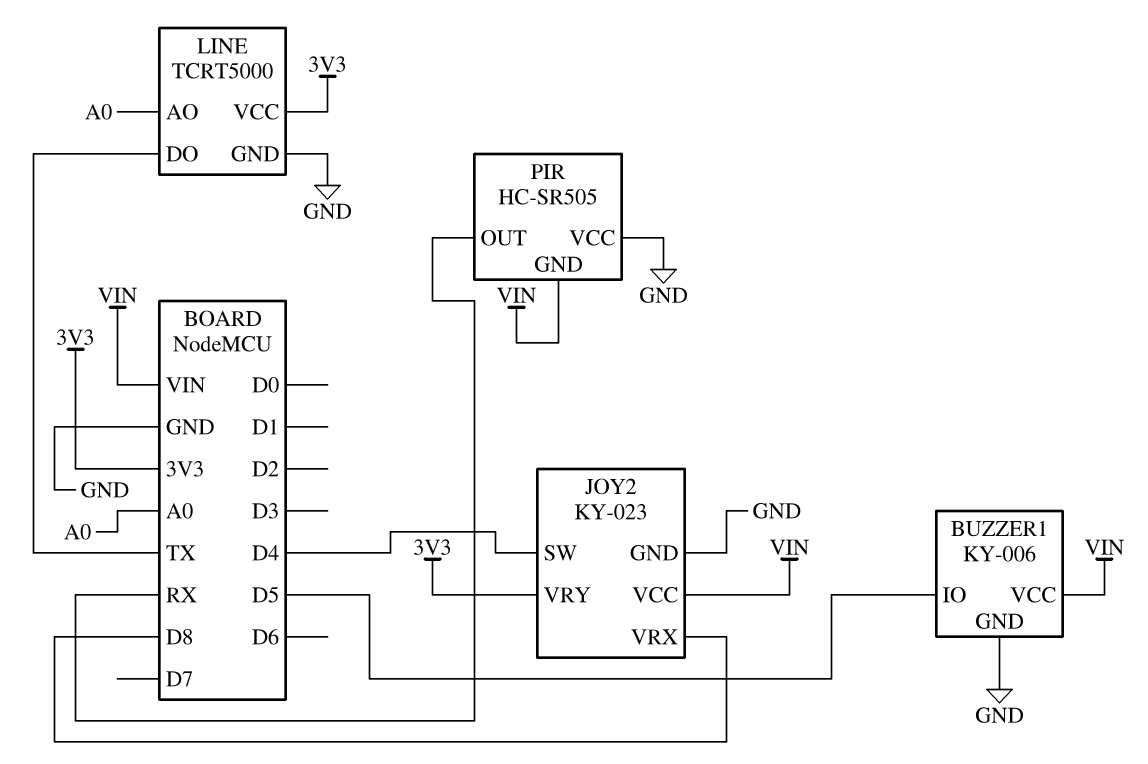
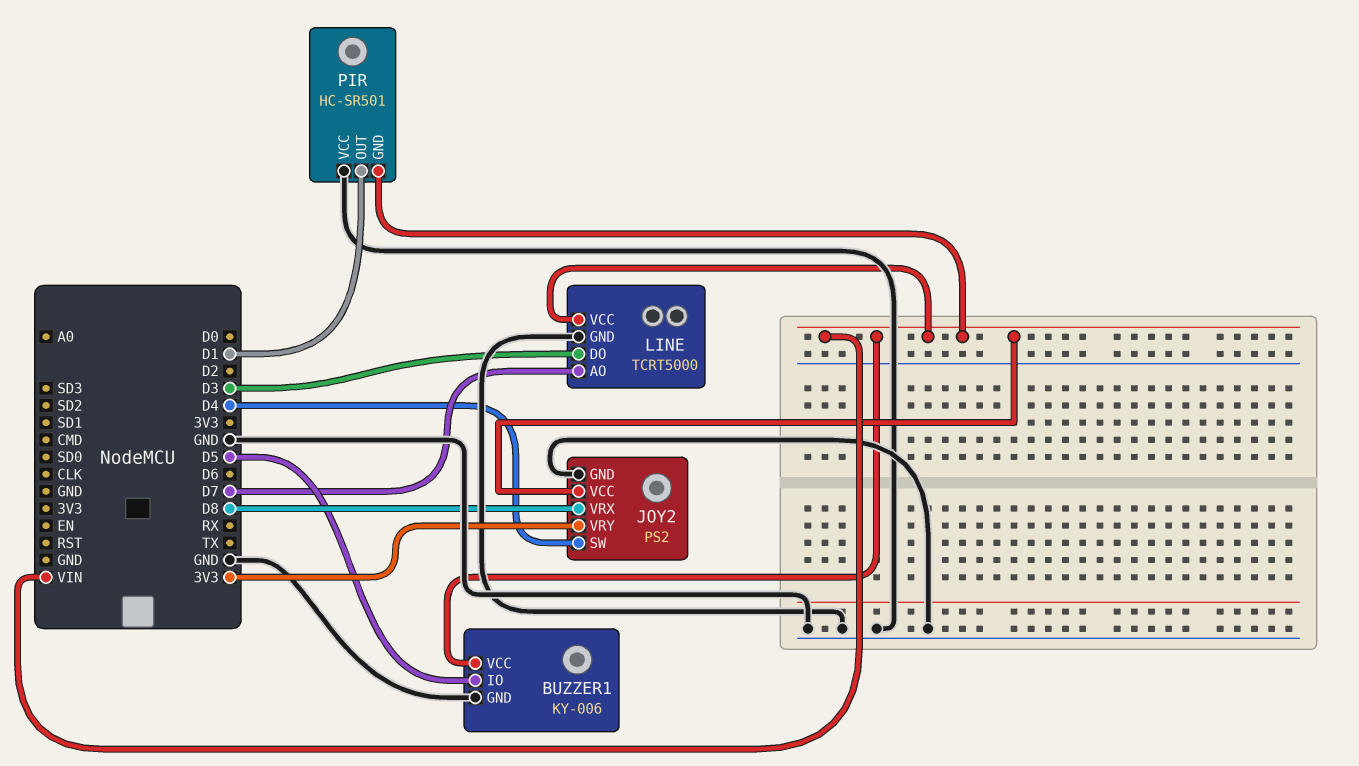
JOY2: KY-023 -> PS2
LINE pin AO: A0 -> D7
LINE pin DO: TX -> D3
LINE pin VCC: 3V3 -> VIN
PIR: HC-SR505 -> HC-SR501
PIR pin OUT: RX -> D1

